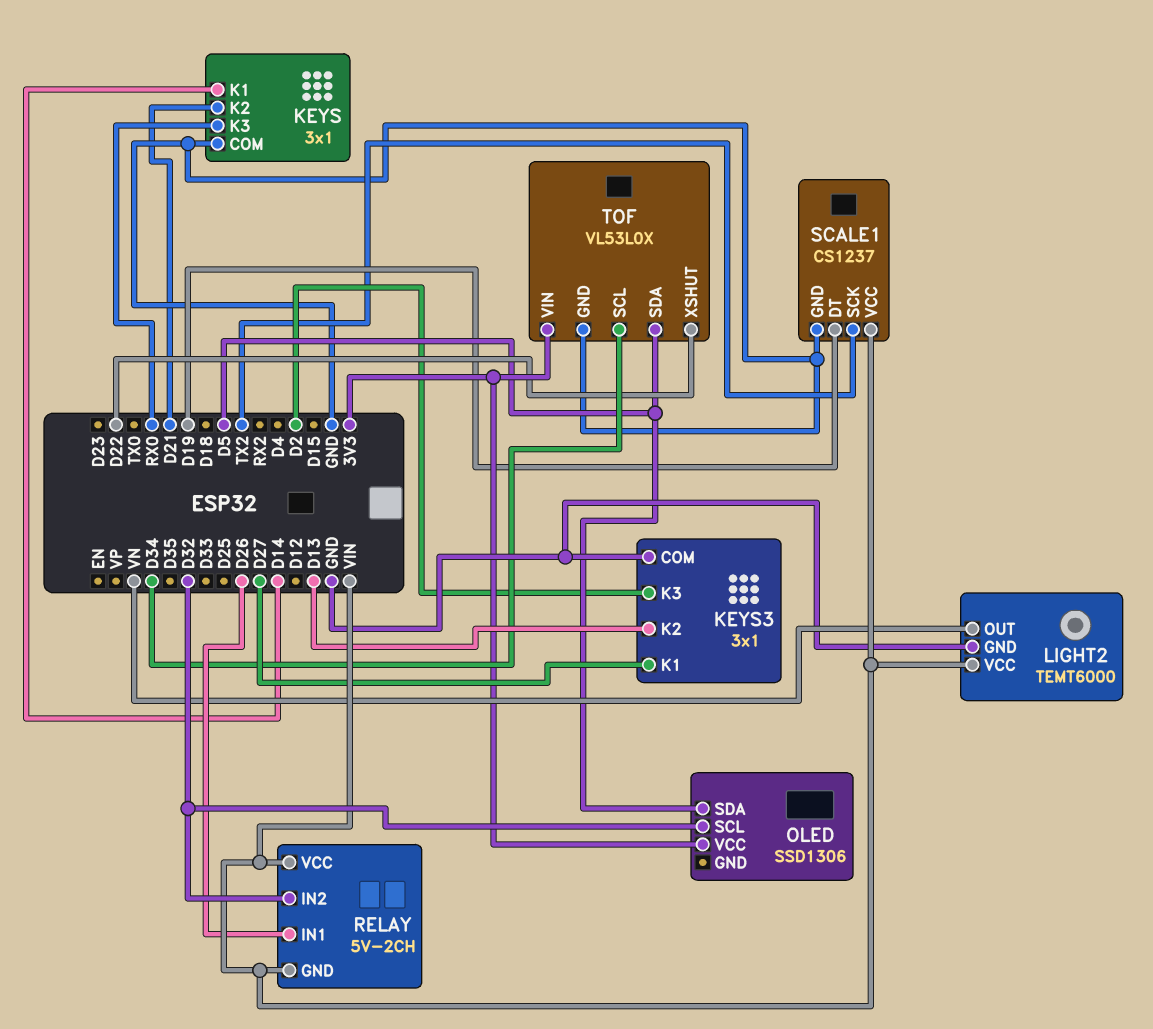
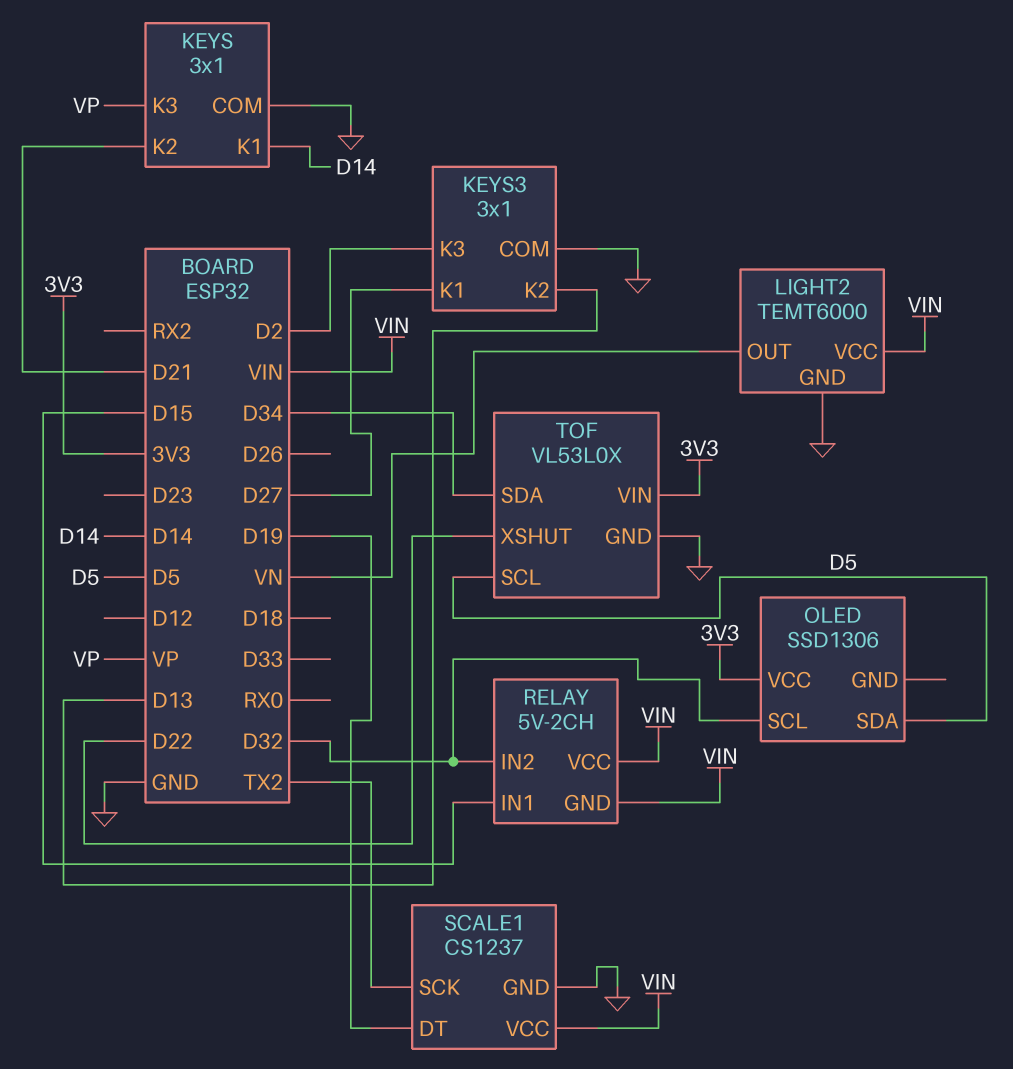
KEYS pin K3: RX0 -> VP
RELAY pin IN1: D26 -> D15
TOF pin SCL: D34 -> D5
TOF pin SDA: D5 -> D34

